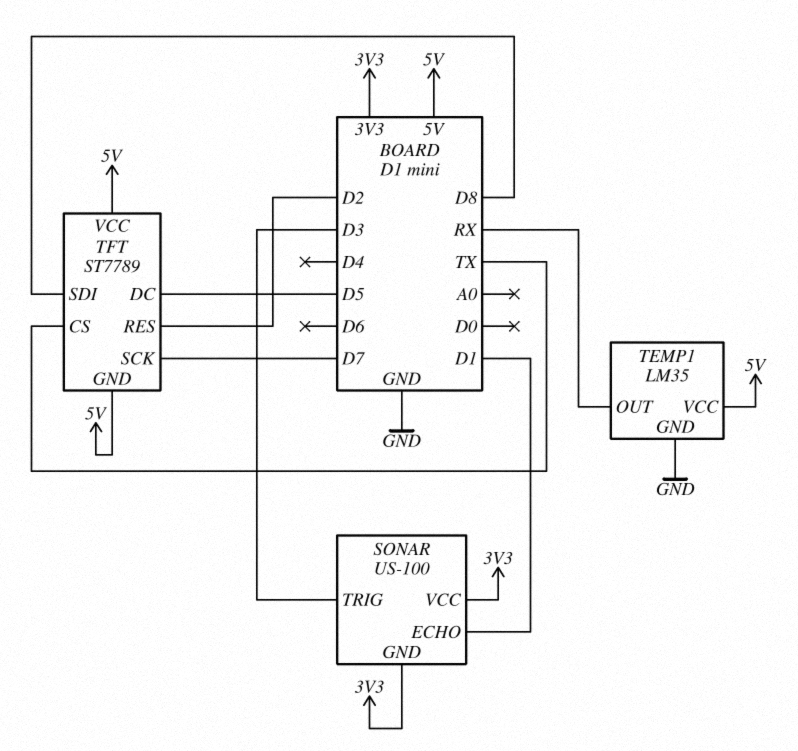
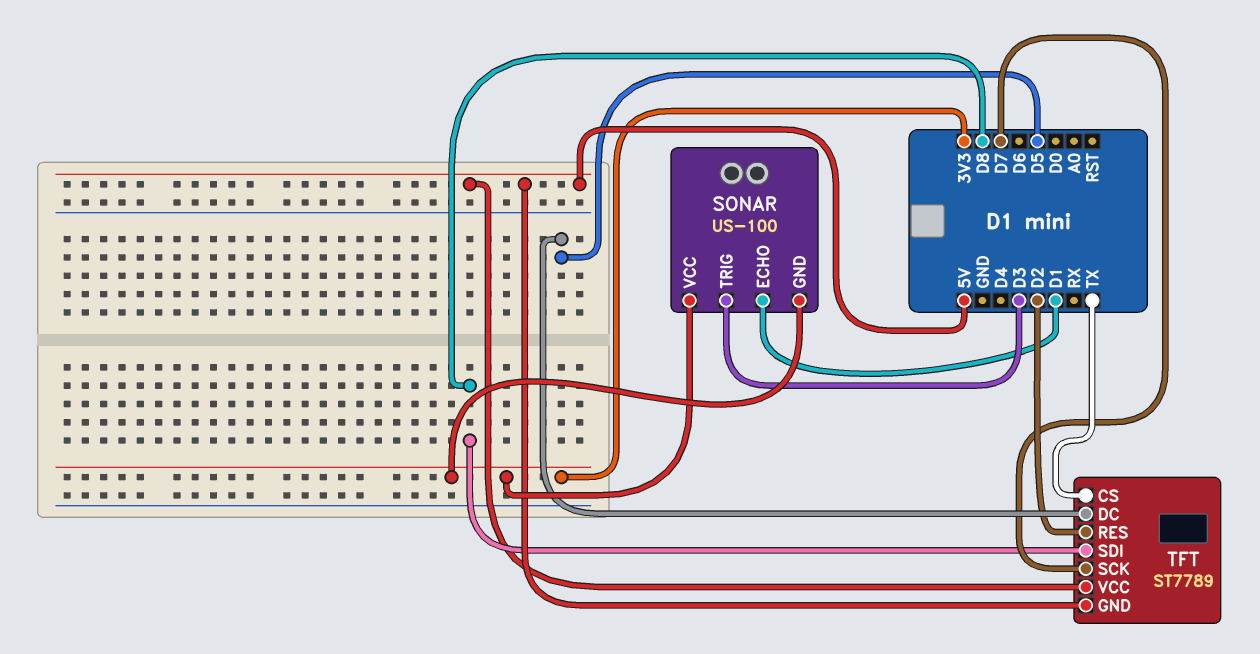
TEMP1: LM35 -> none
TEMP1 pin GND: GND -> none
TEMP1 pin OUT: RX -> none
TEMP1 pin VCC: 5V -> none

